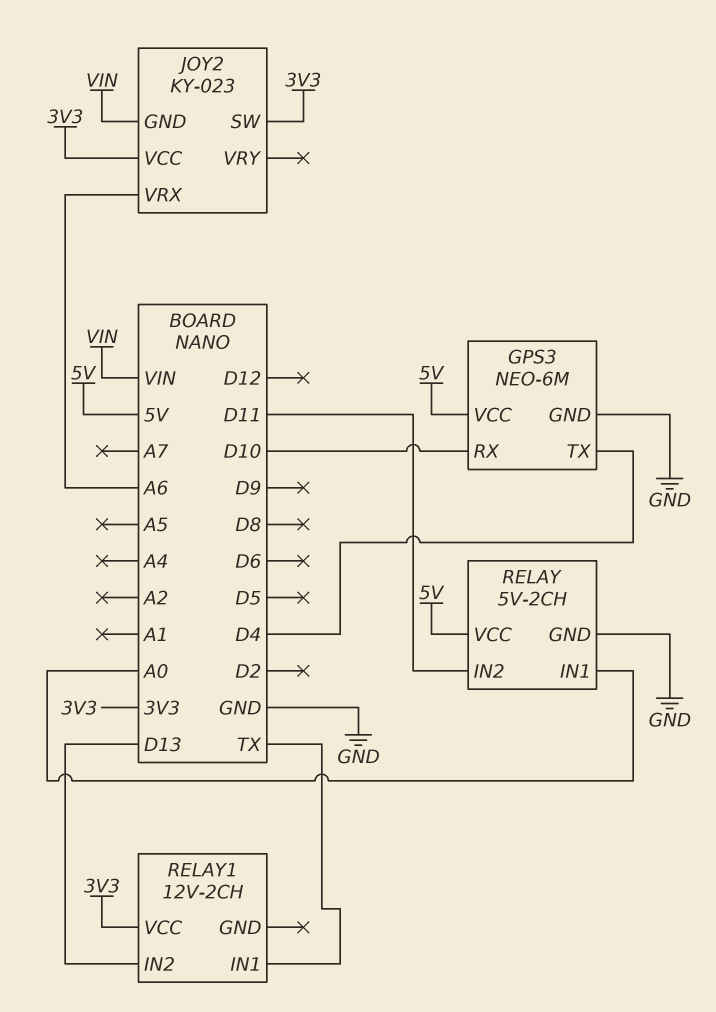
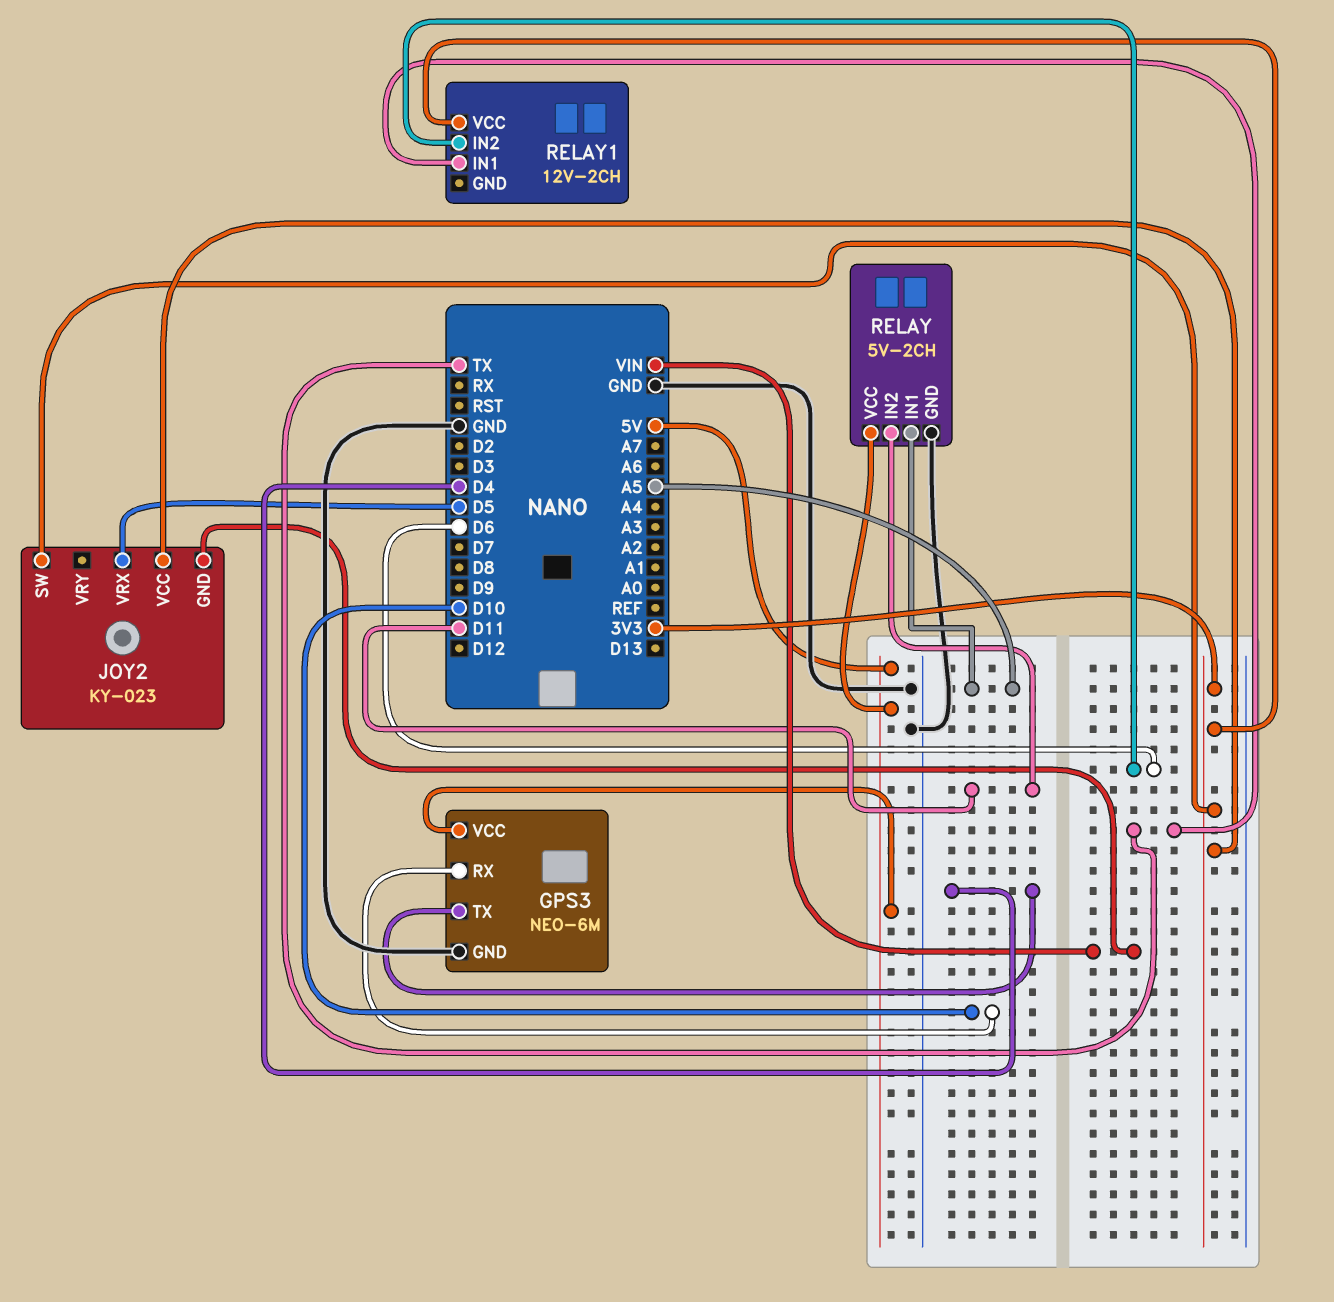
JOY2 pin VRX: A6 -> D5
RELAY pin IN1: A0 -> A5
RELAY1 pin IN2: D13 -> D6

